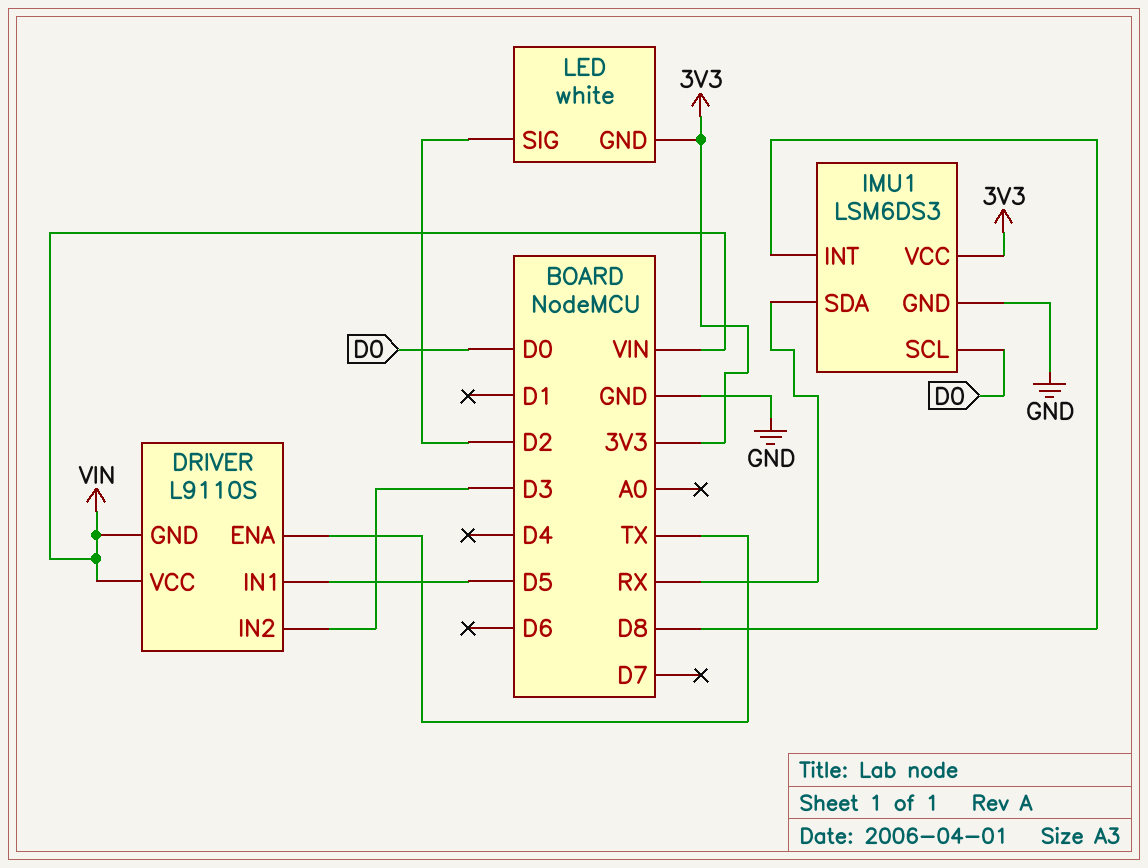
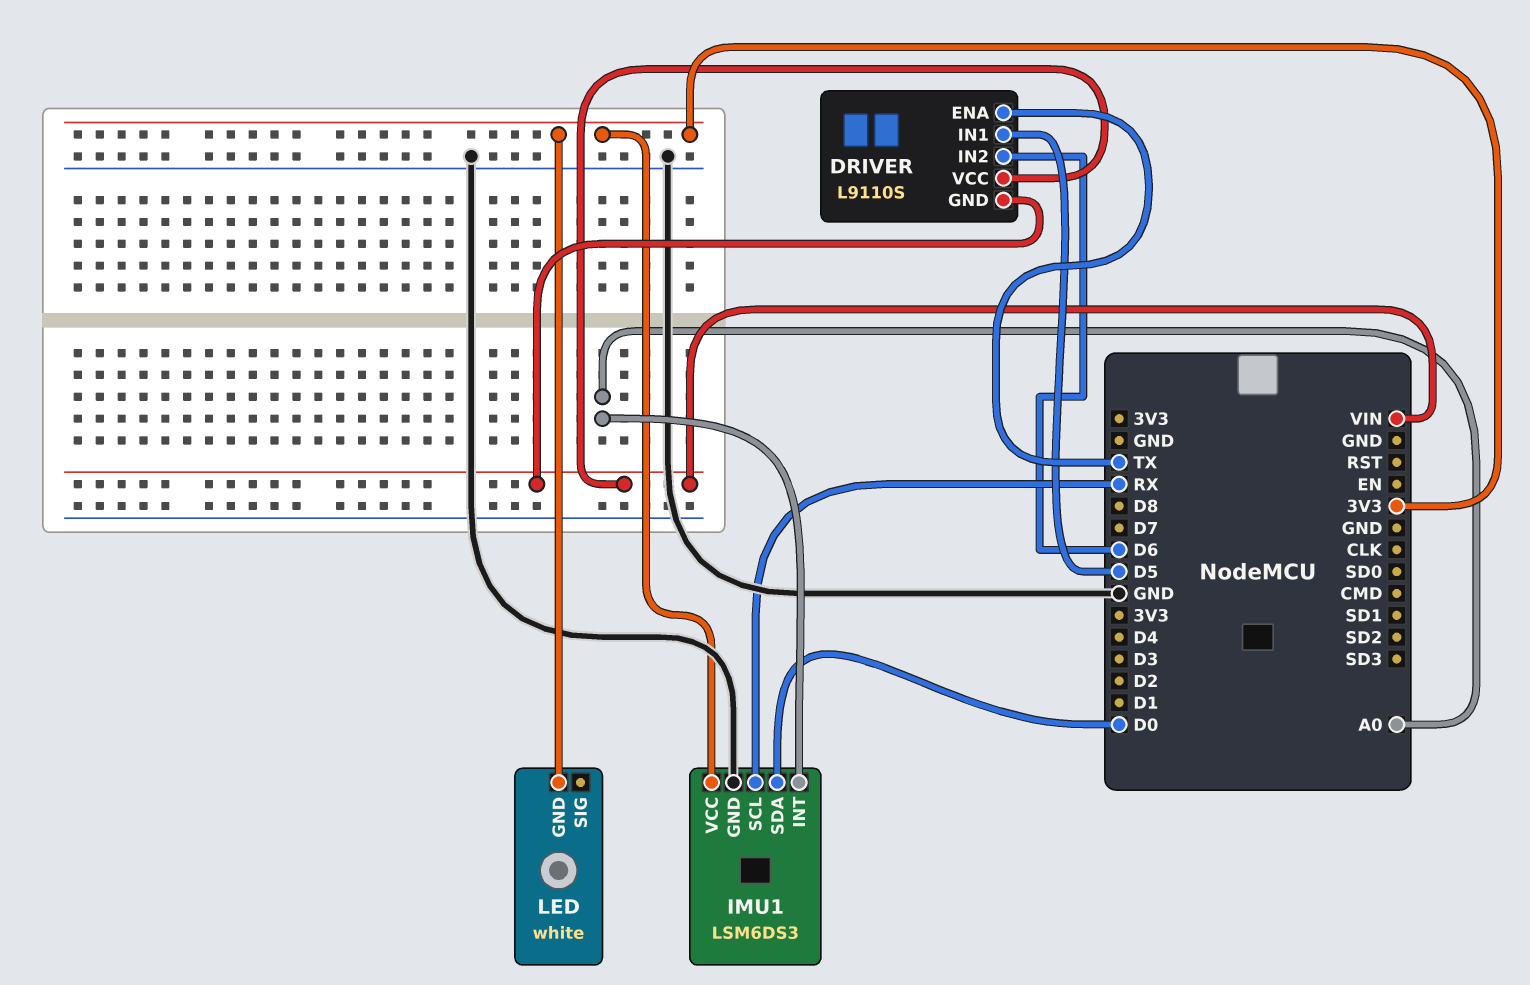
DRIVER pin IN2: D3 -> D6
IMU1 pin INT: D8 -> A0
IMU1 pin SCL: D0 -> RX
IMU1 pin SDA: RX -> D0
LED pin SIG: D2 -> none

